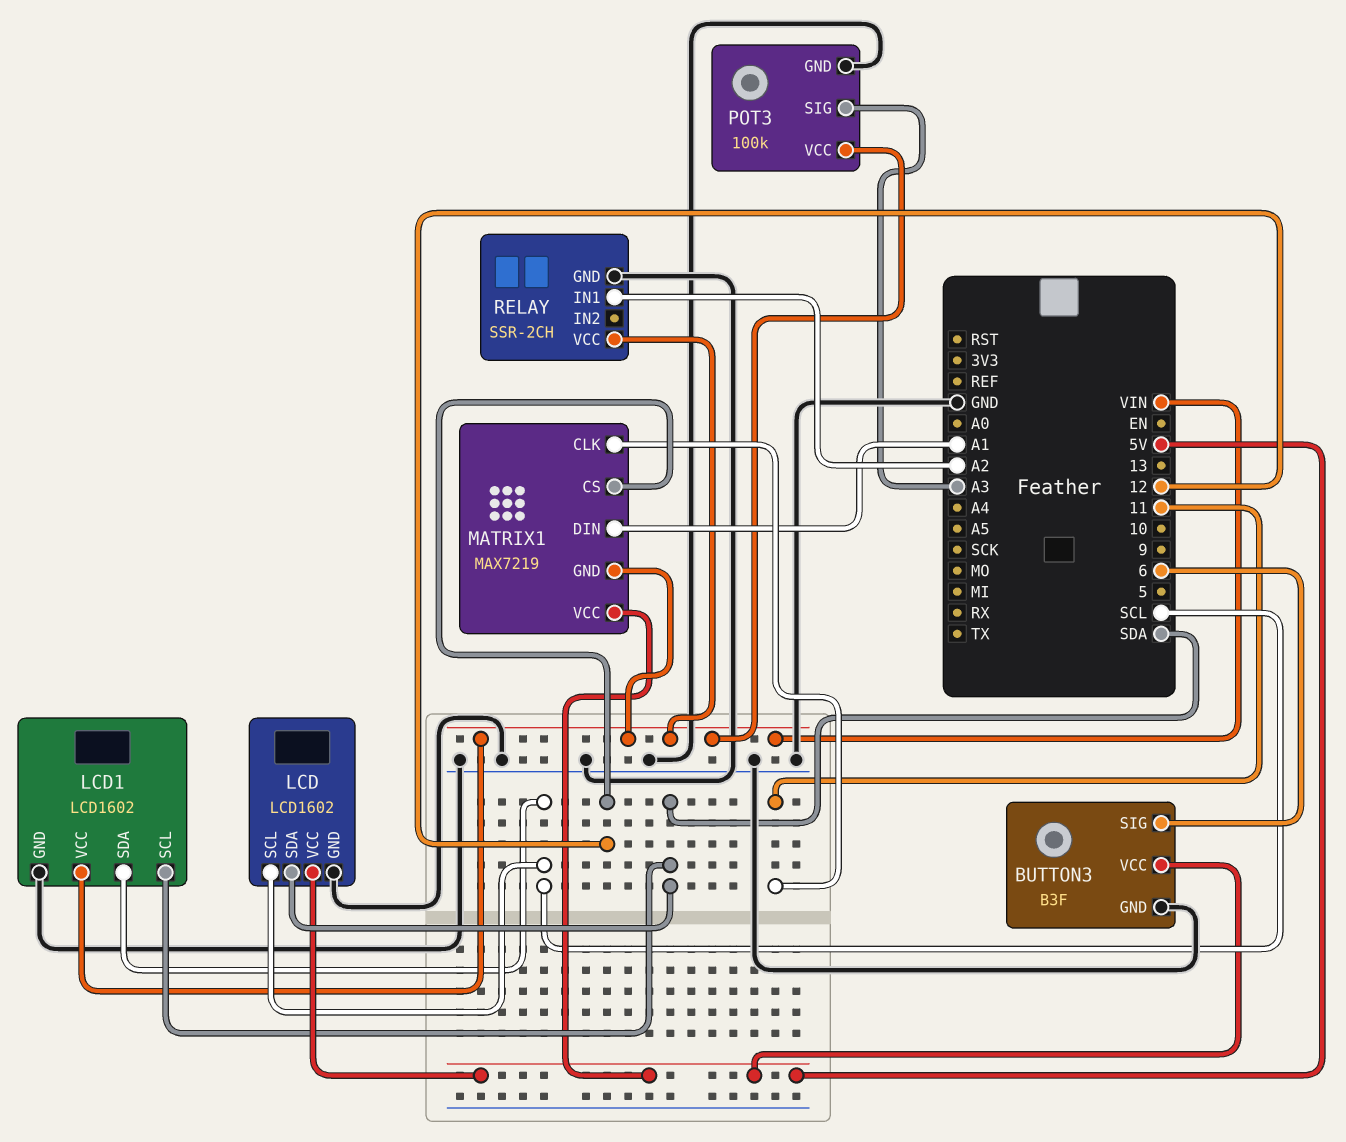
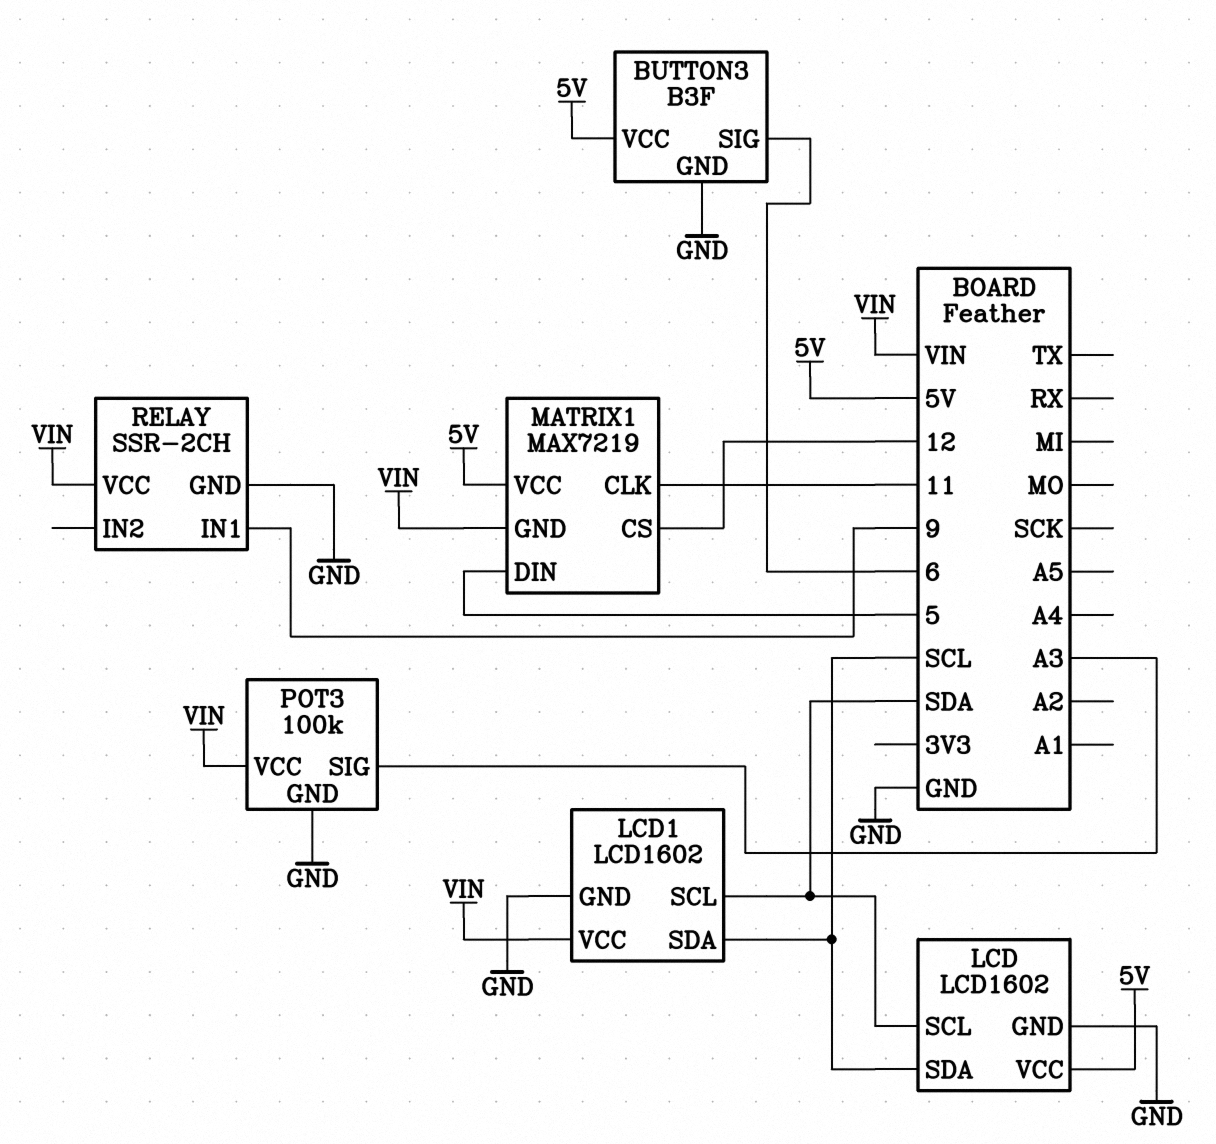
LCD pin SCL: SCL -> SDA
LCD pin SDA: SDA -> SCL
MATRIX1 pin DIN: A1 -> 5
RELAY pin IN1: A2 -> 9

